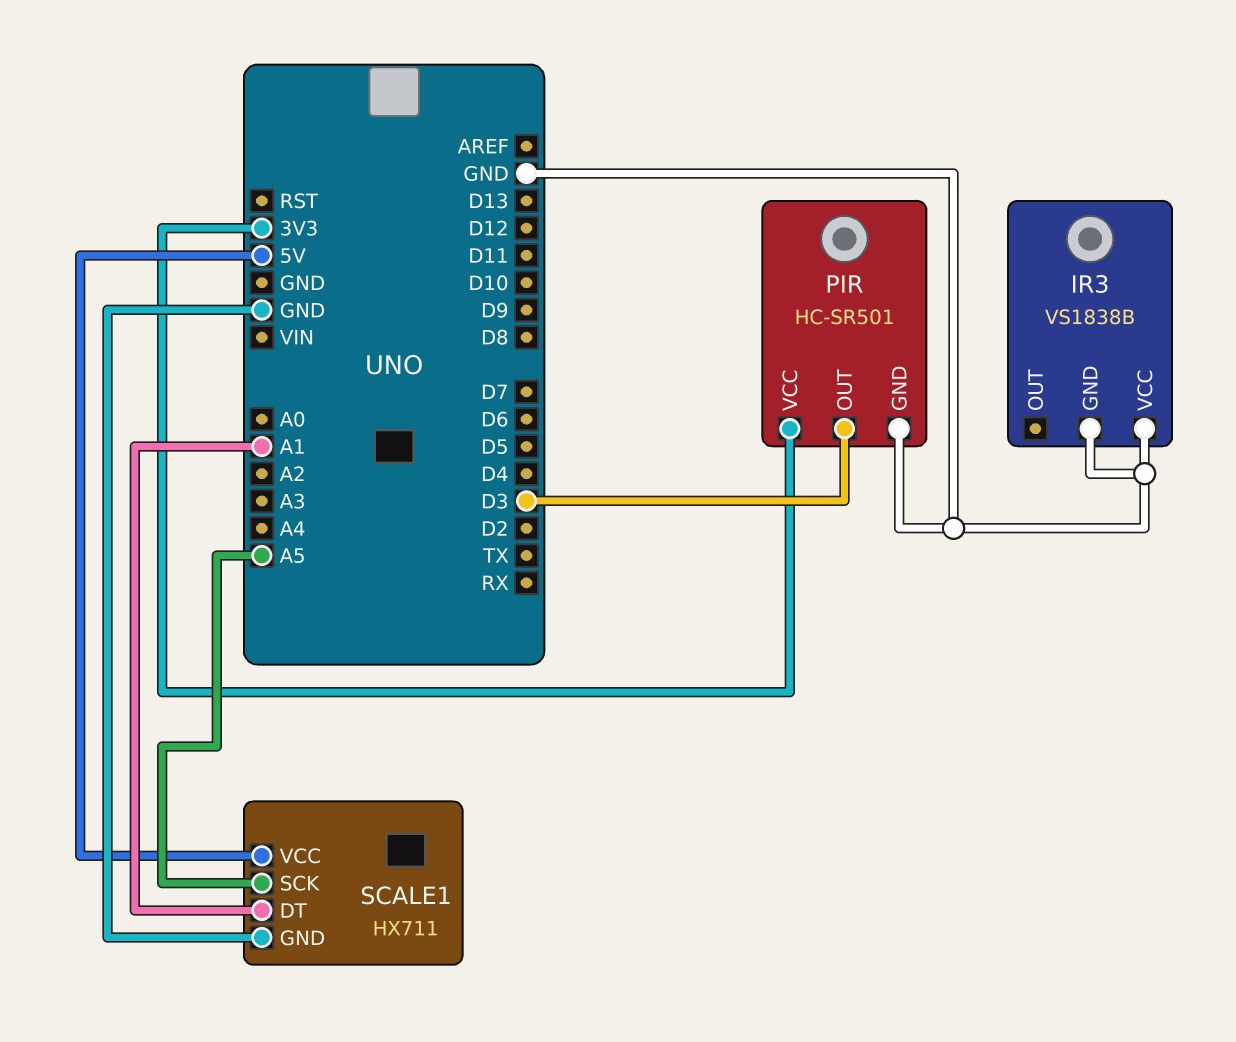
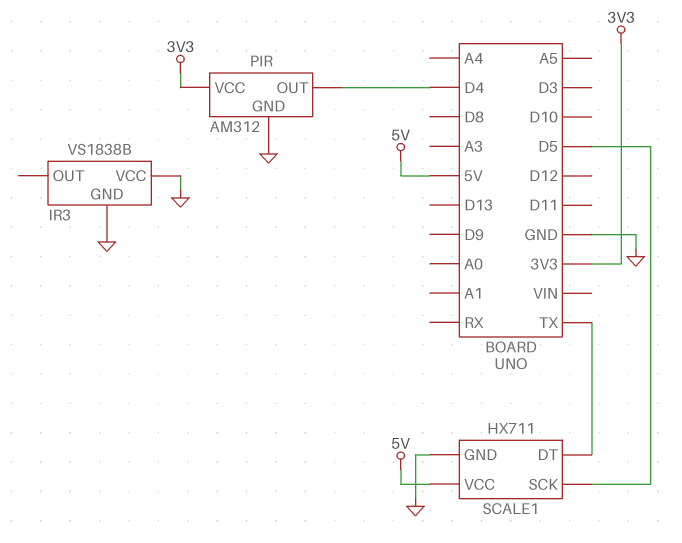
PIR: HC-SR501 -> AM312
PIR pin OUT: D3 -> D4
SCALE1 pin DT: A1 -> TX
SCALE1 pin SCK: A5 -> D5

